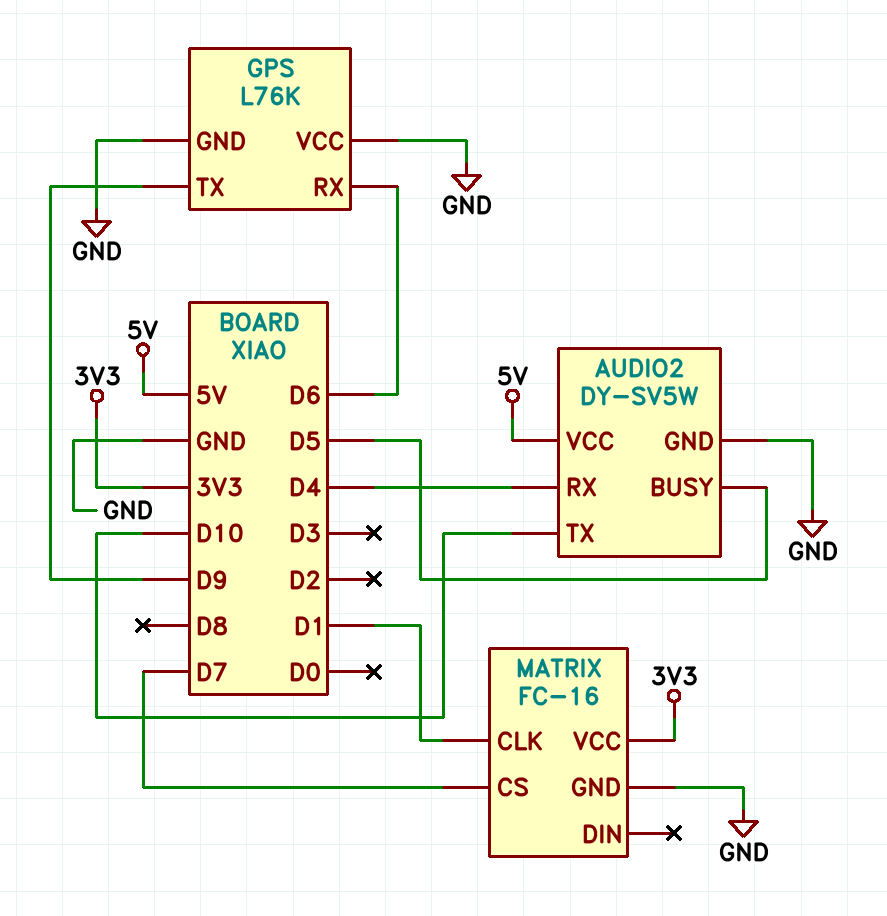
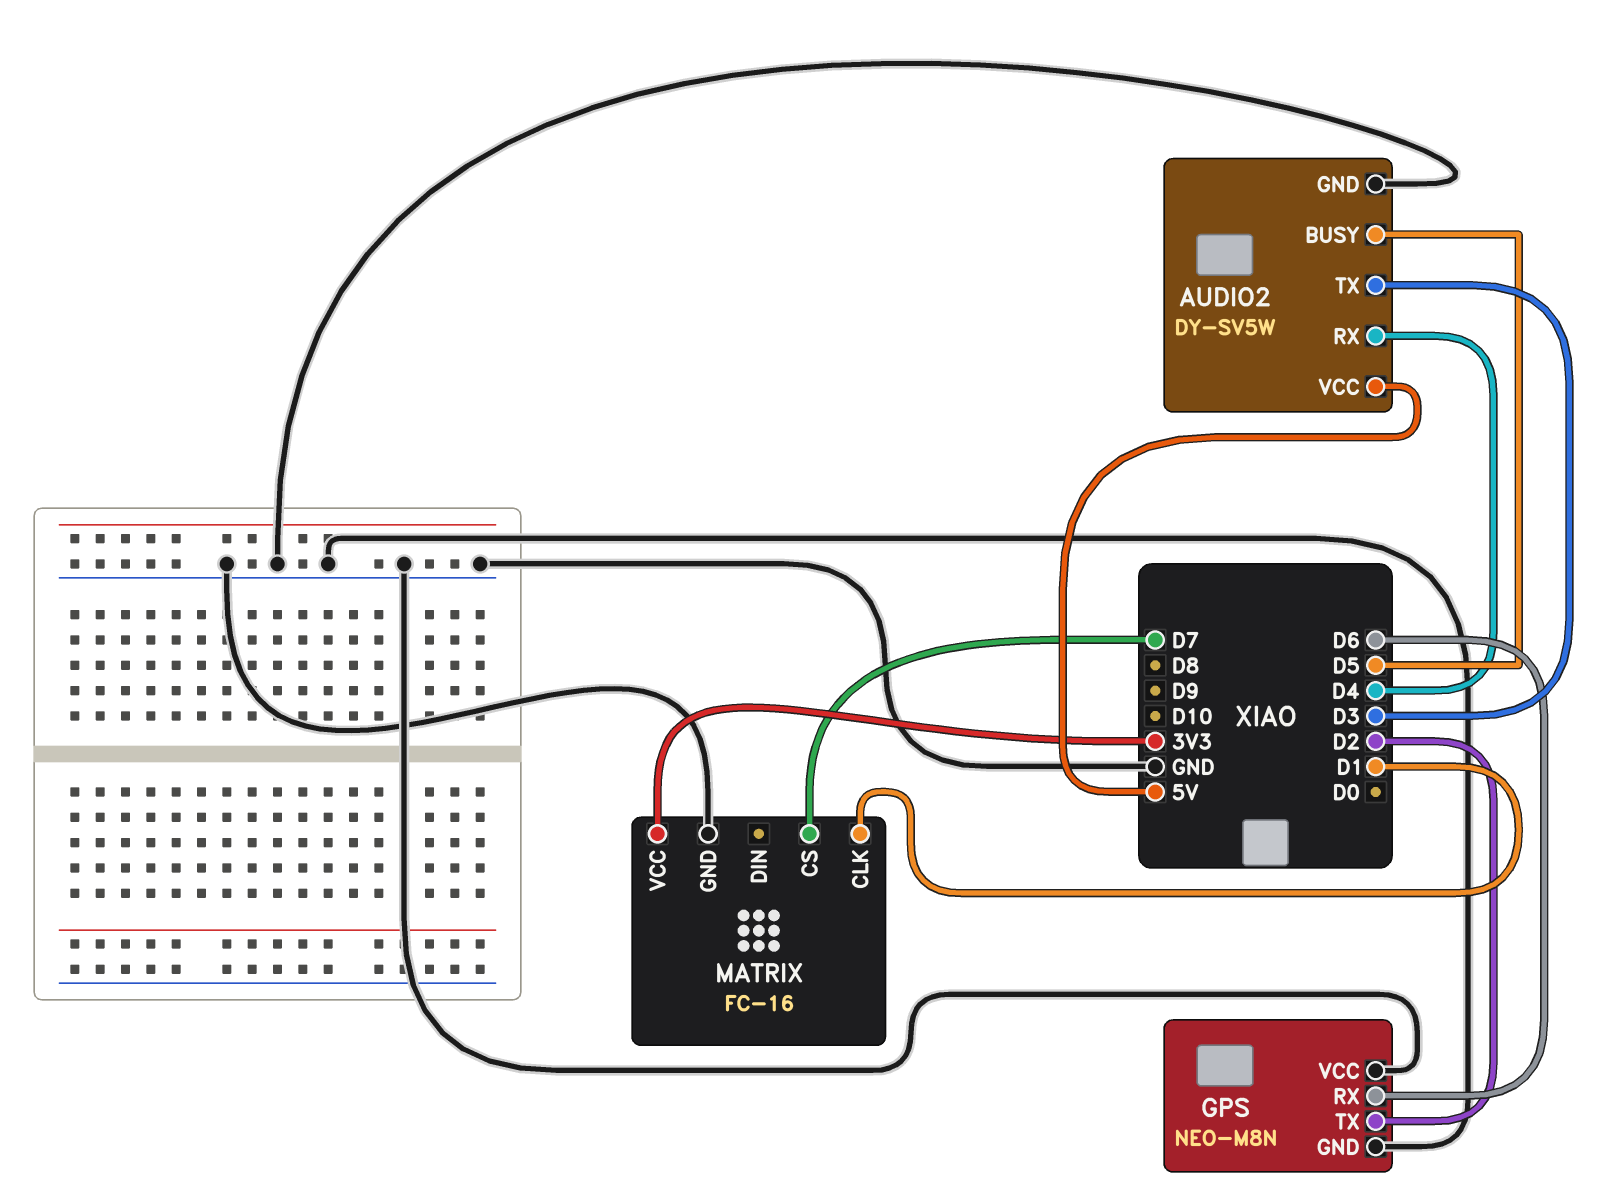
AUDIO2 pin TX: D10 -> D3
GPS: L76K -> NEO-M8N
GPS pin TX: D9 -> D2

